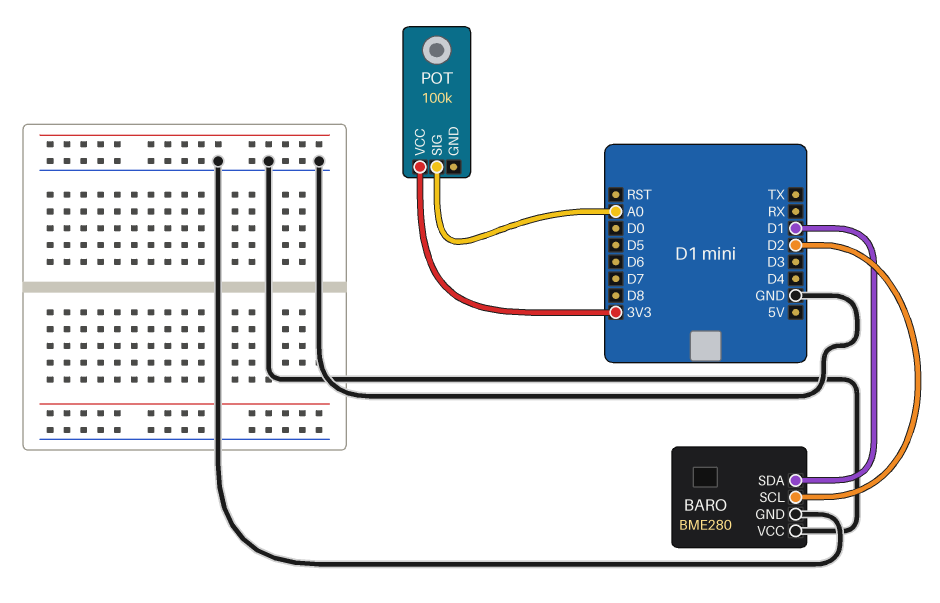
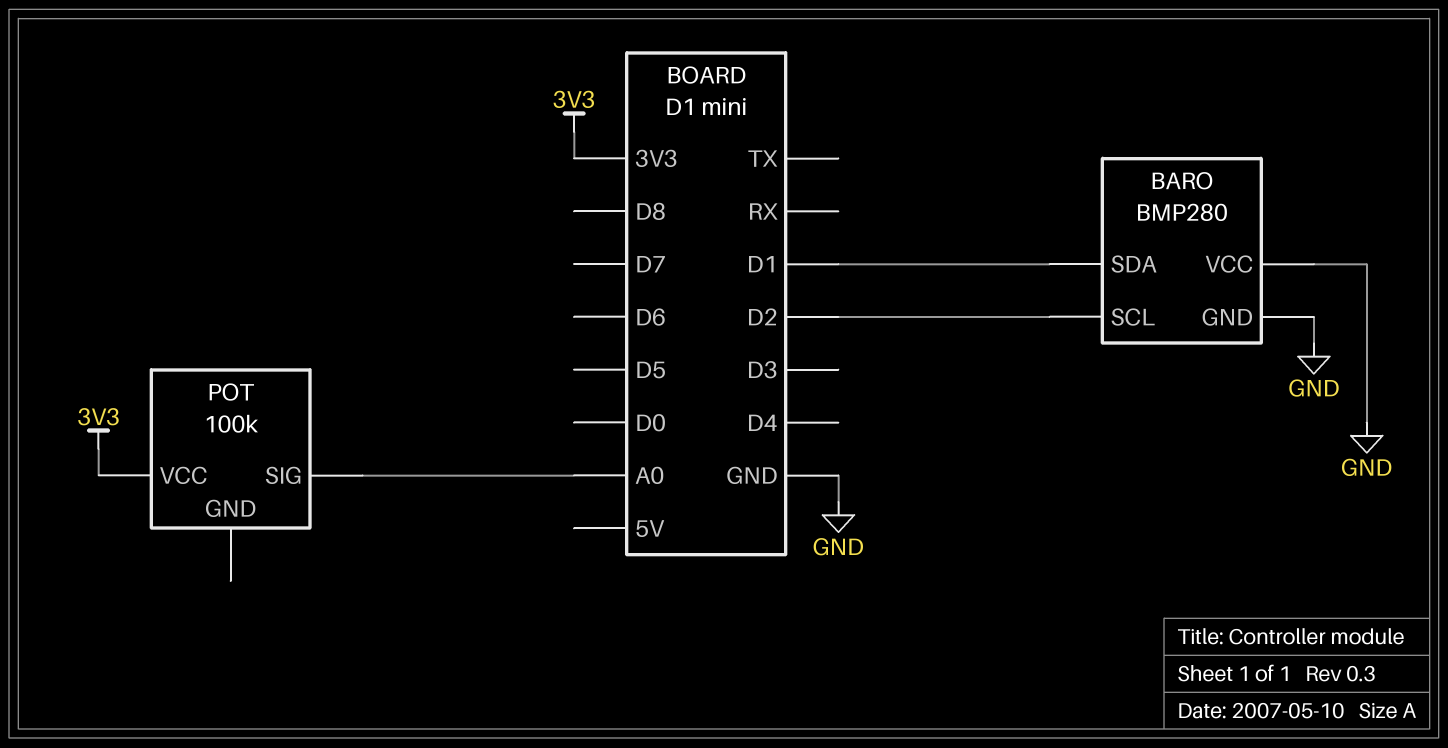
BARO: BME280 -> BMP280

